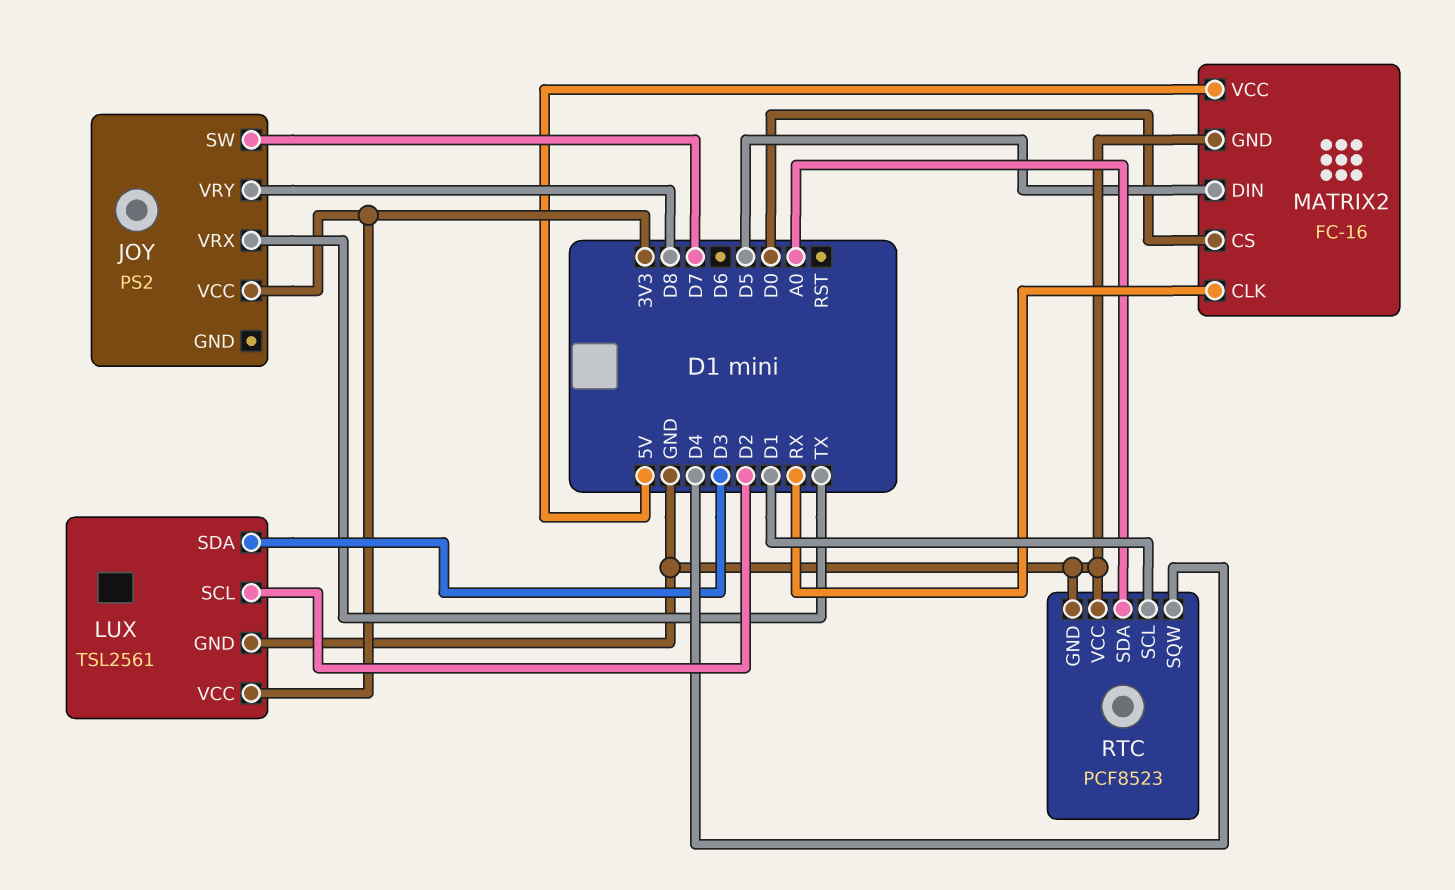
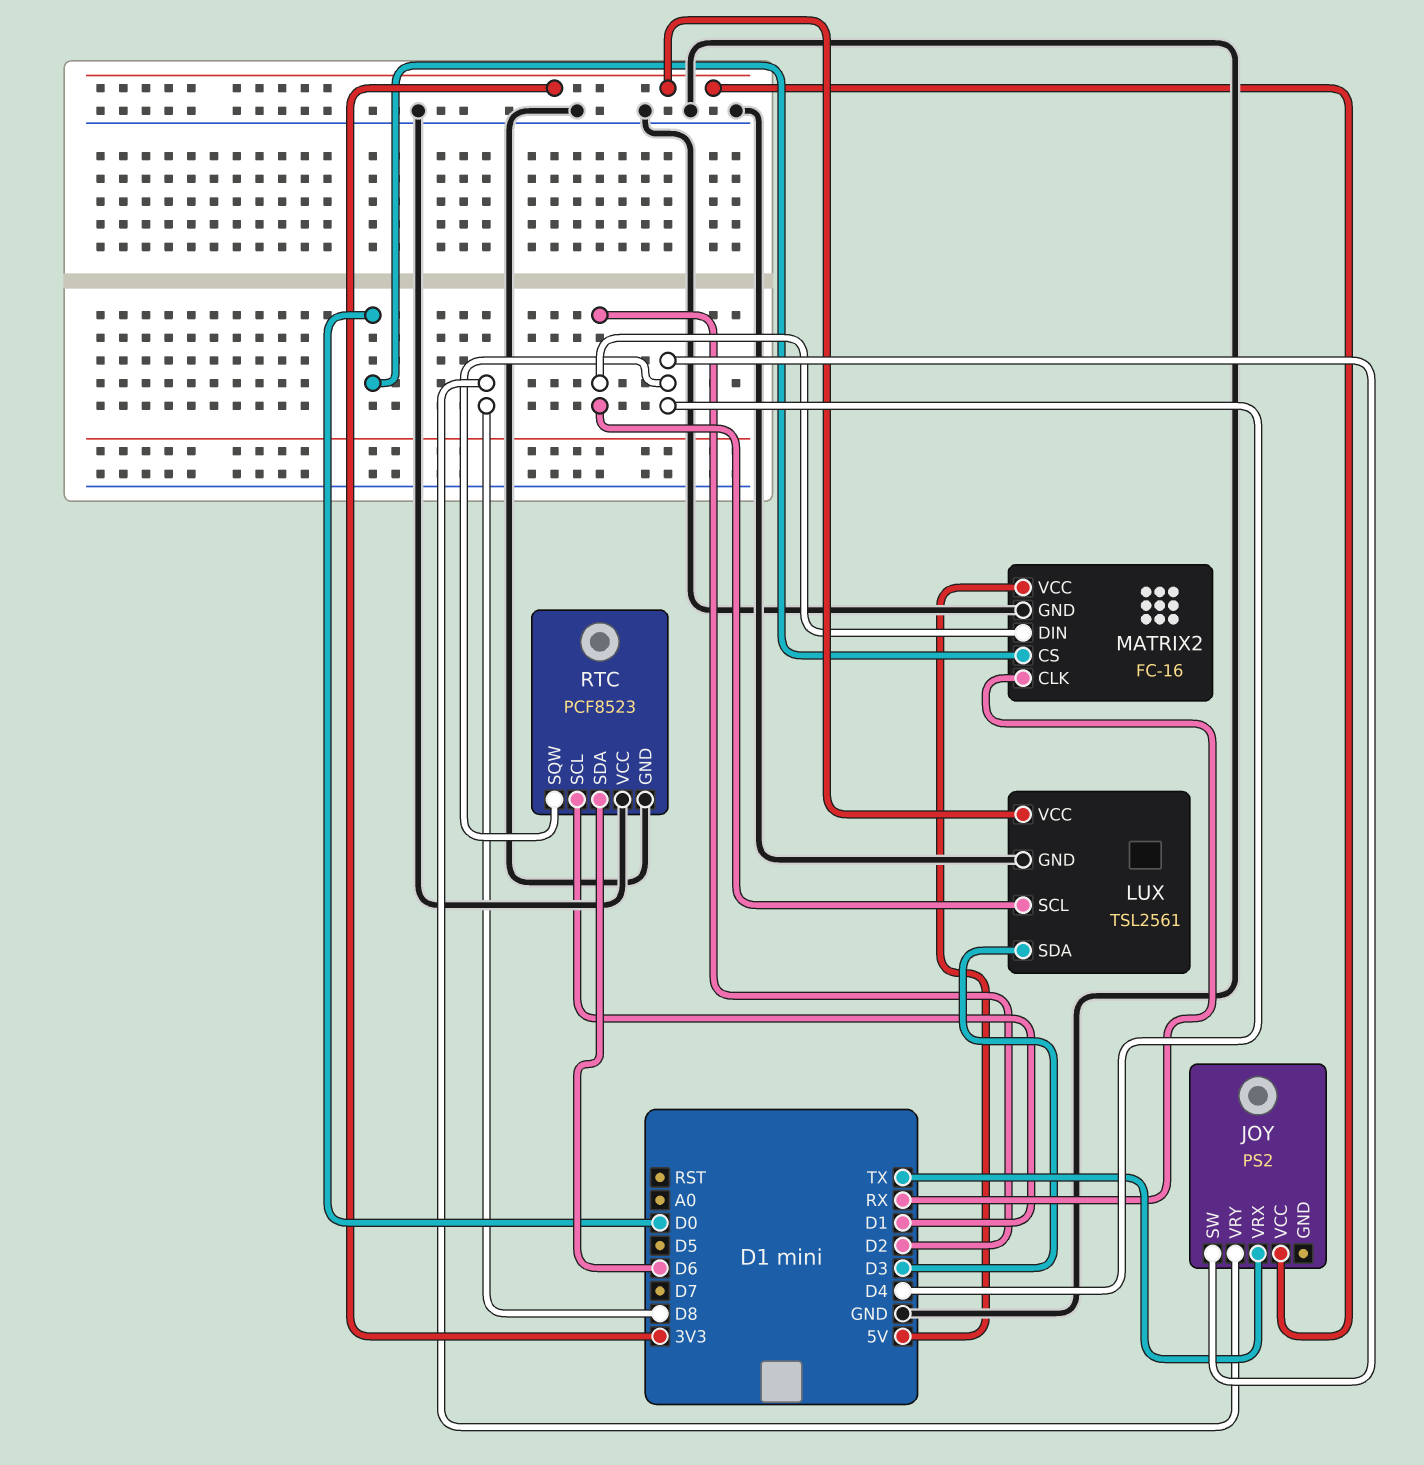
JOY pin SW: D7 -> D4
MATRIX2 pin DIN: D5 -> D2
RTC pin SDA: A0 -> D6

